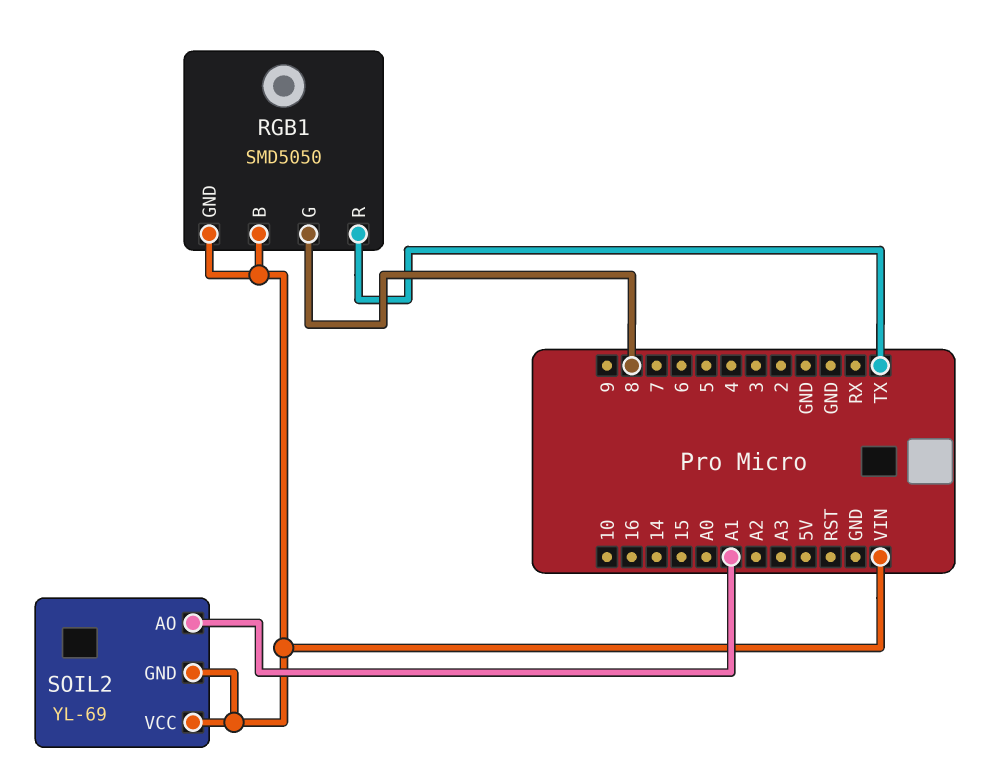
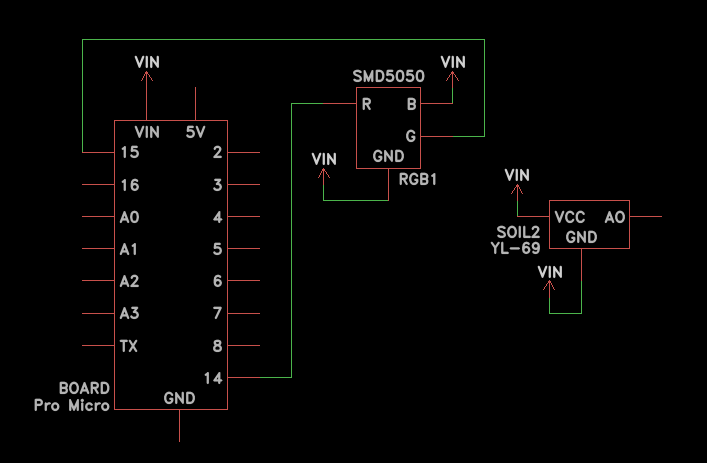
RGB1 pin G: 8 -> 15
RGB1 pin R: TX -> 14
SOIL2 pin AO: A1 -> none

